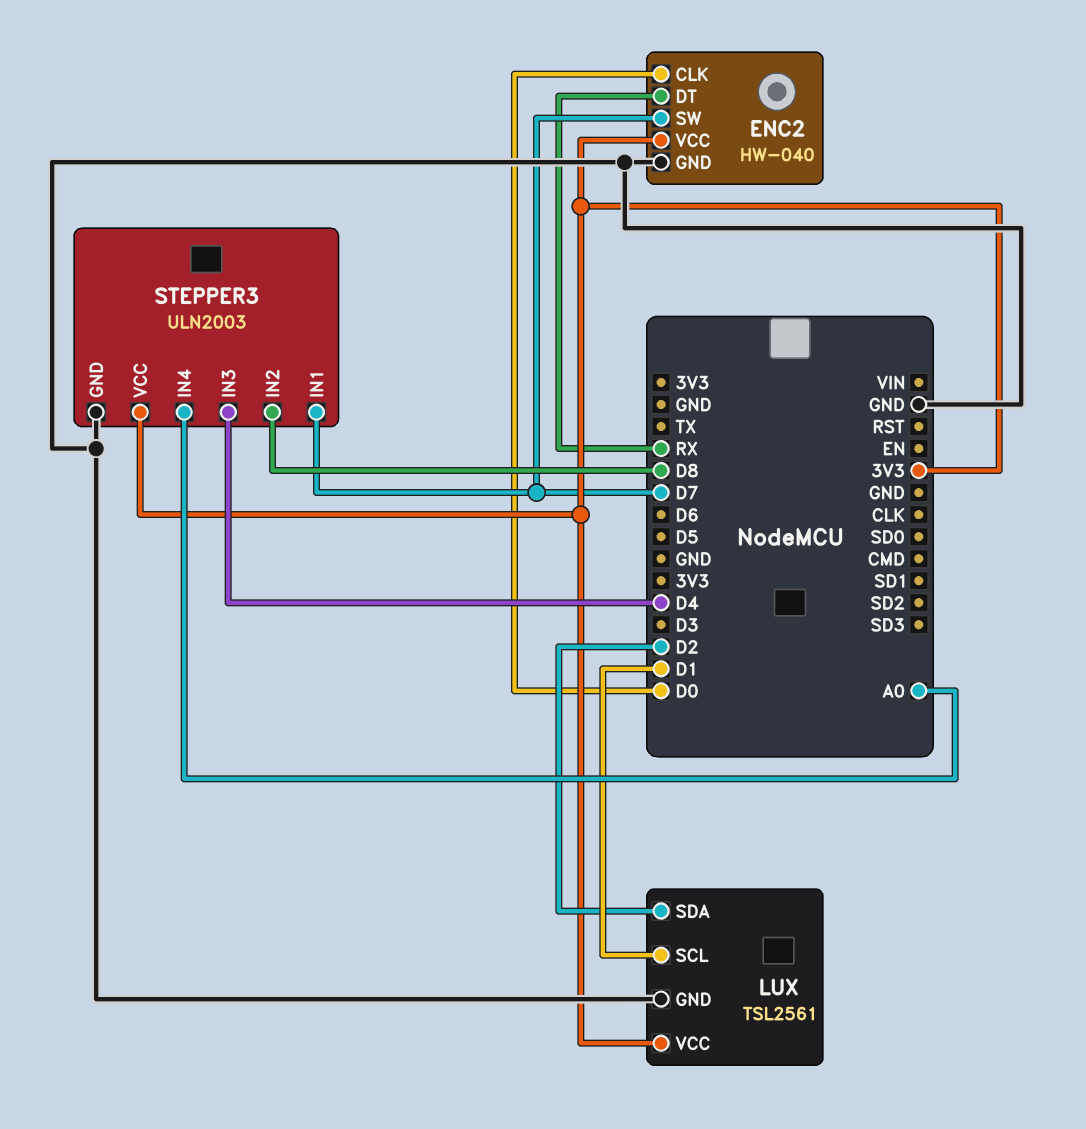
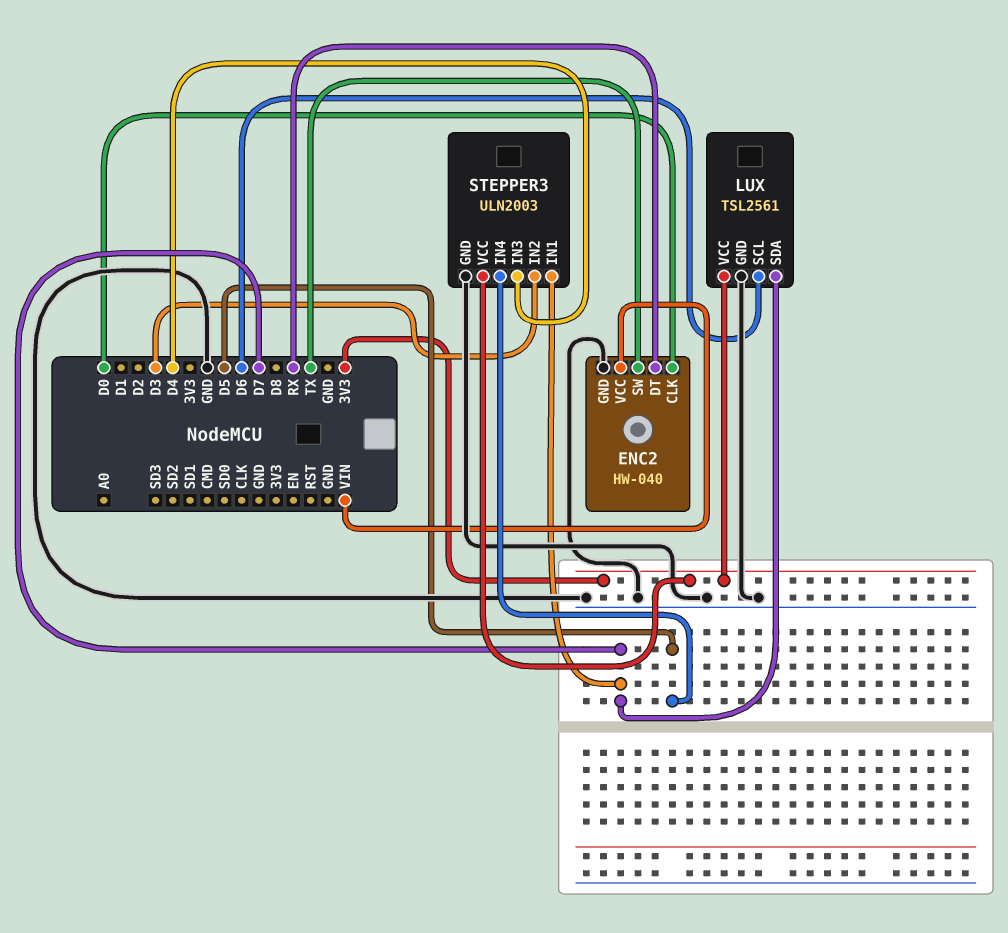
ENC2 pin SW: D7 -> TX
ENC2 pin VCC: 3V3 -> VIN
LUX pin SCL: D1 -> D6
LUX pin SDA: D2 -> D7
STEPPER3 pin IN2: D8 -> D3
STEPPER3 pin IN4: A0 -> D5

